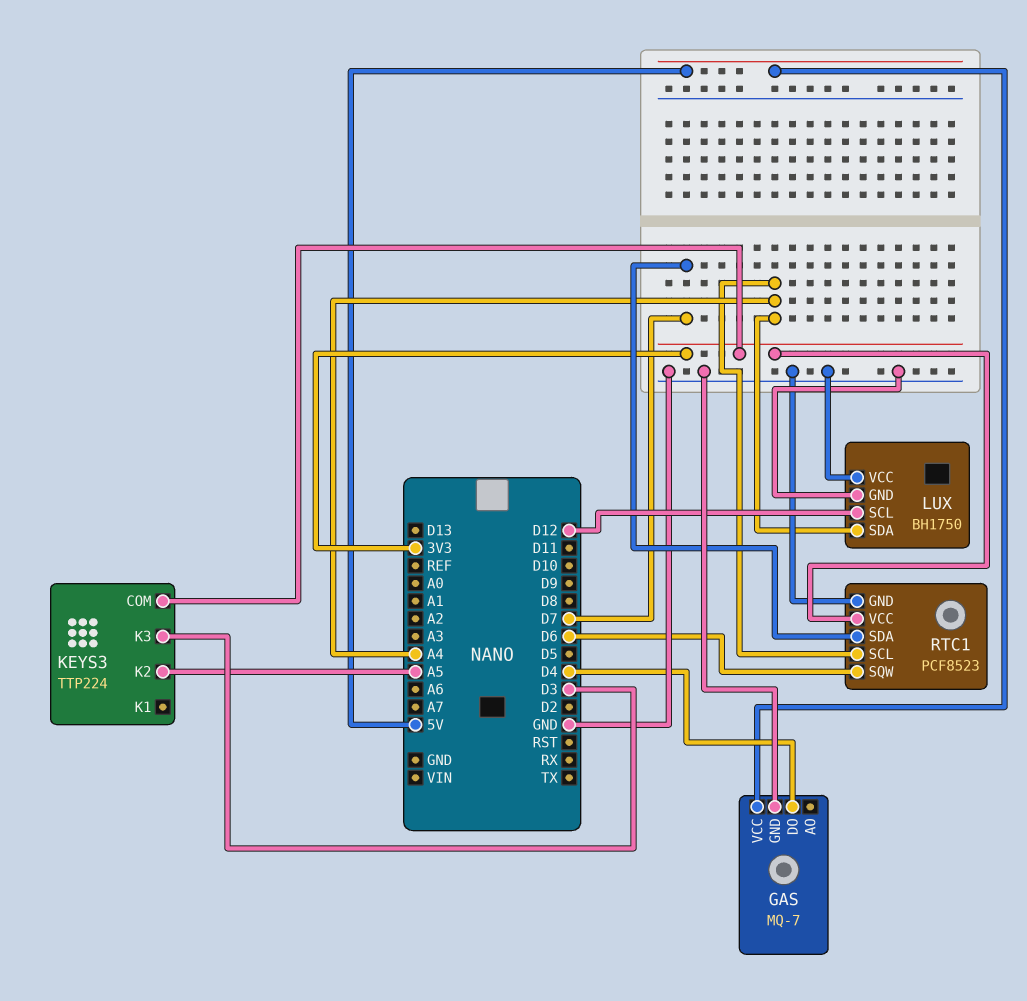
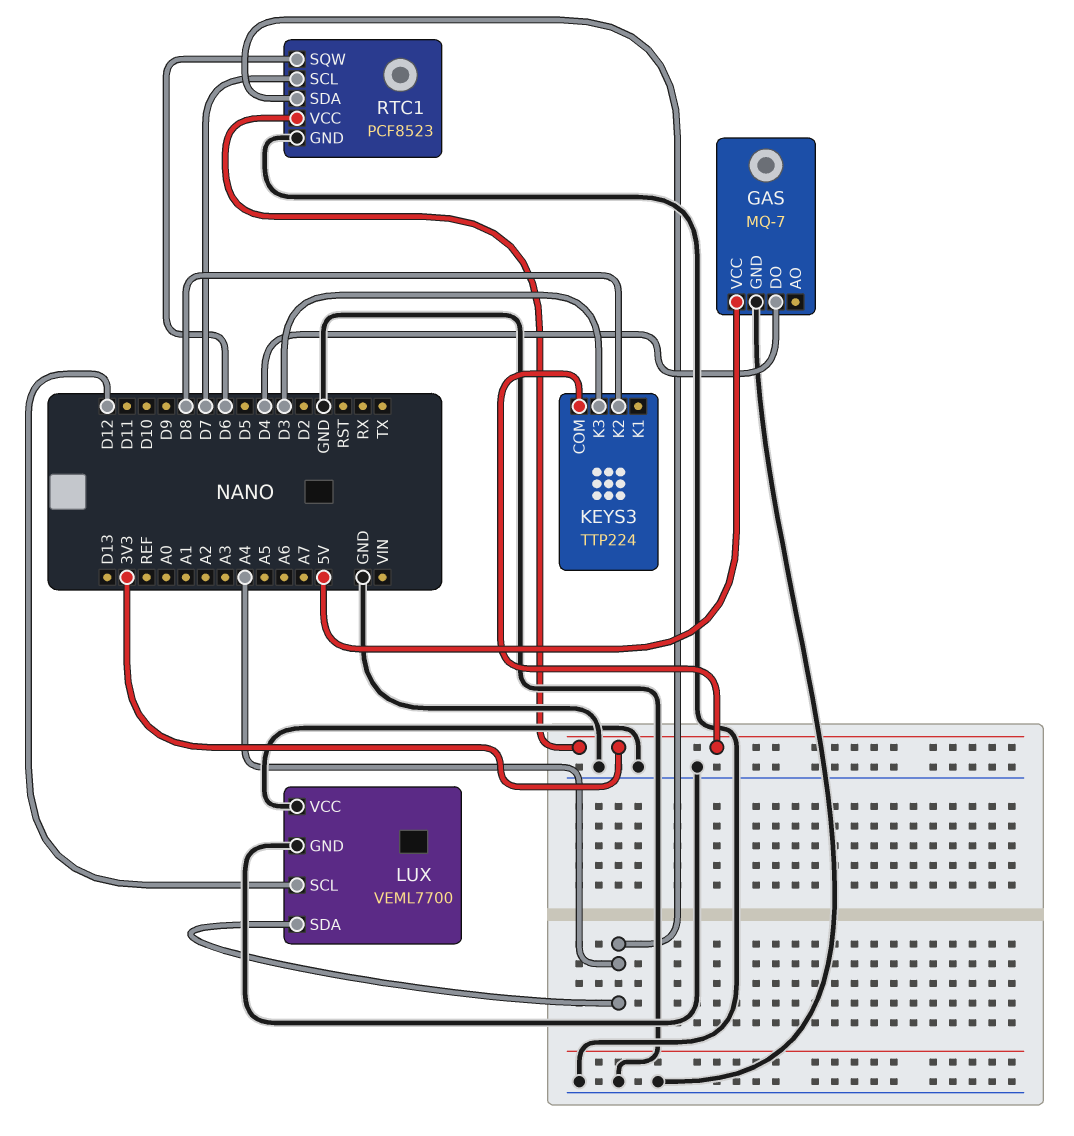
KEYS3 pin K2: A5 -> D8
LUX: BH1750 -> VEML7700
RTC1 pin SCL: A4 -> D7
RTC1 pin SDA: D7 -> A4

